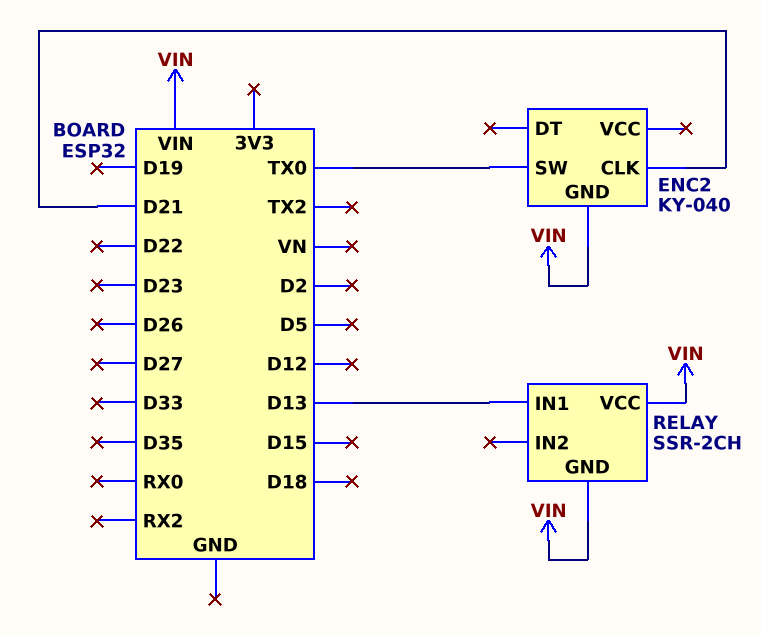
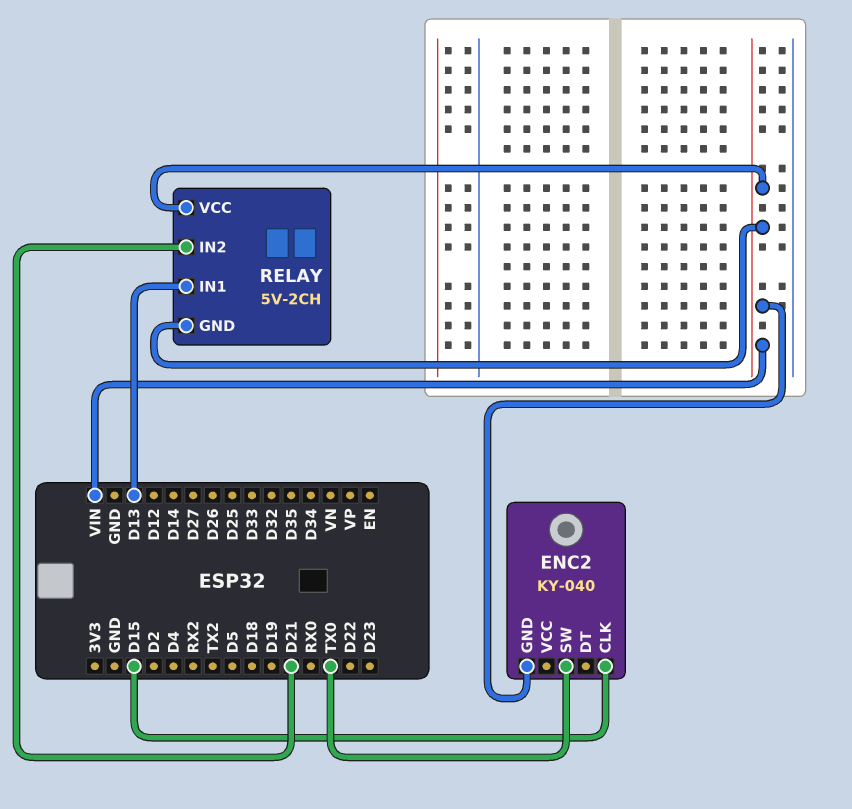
ENC2 pin CLK: D21 -> D15
RELAY: SSR-2CH -> 5V-2CH
RELAY pin IN2: none -> D21

